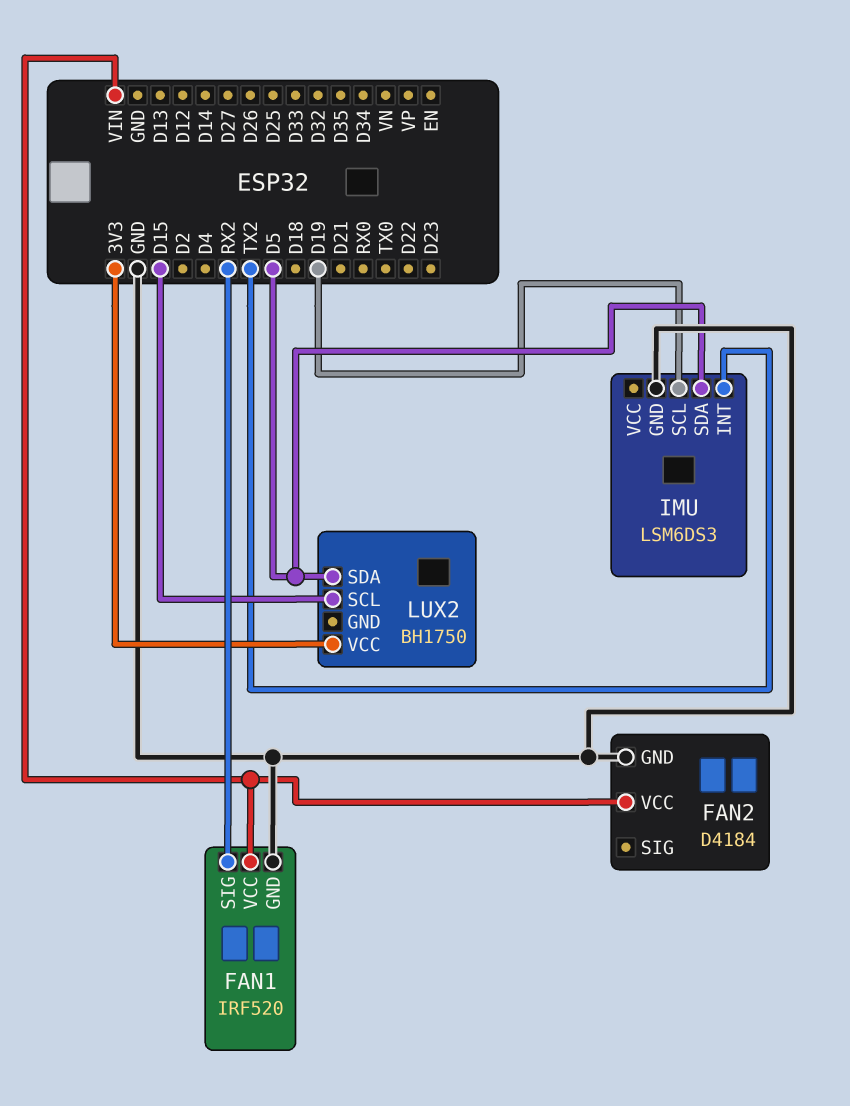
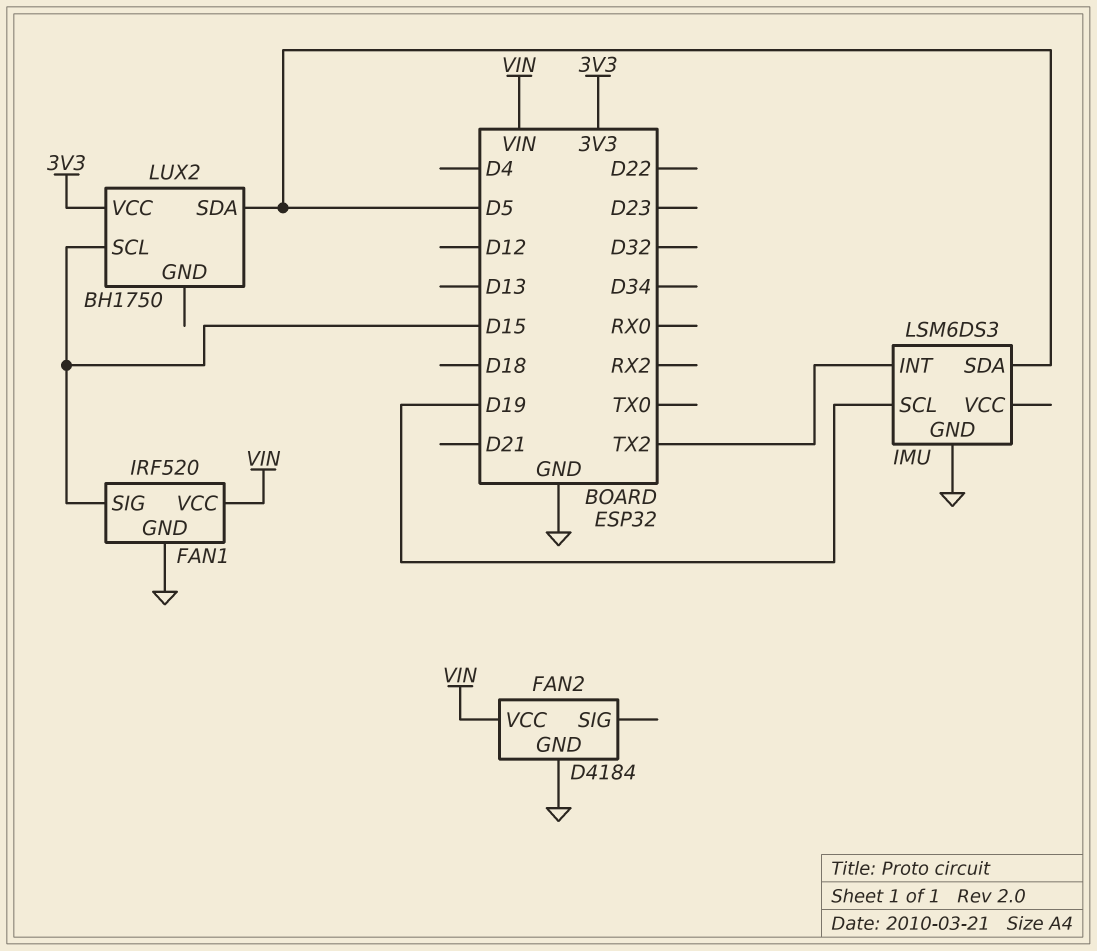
FAN1 pin SIG: RX2 -> D15

